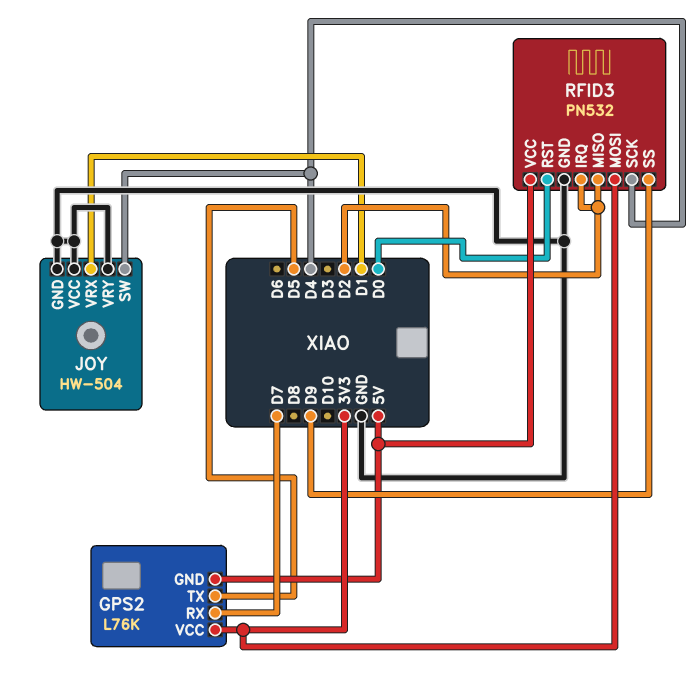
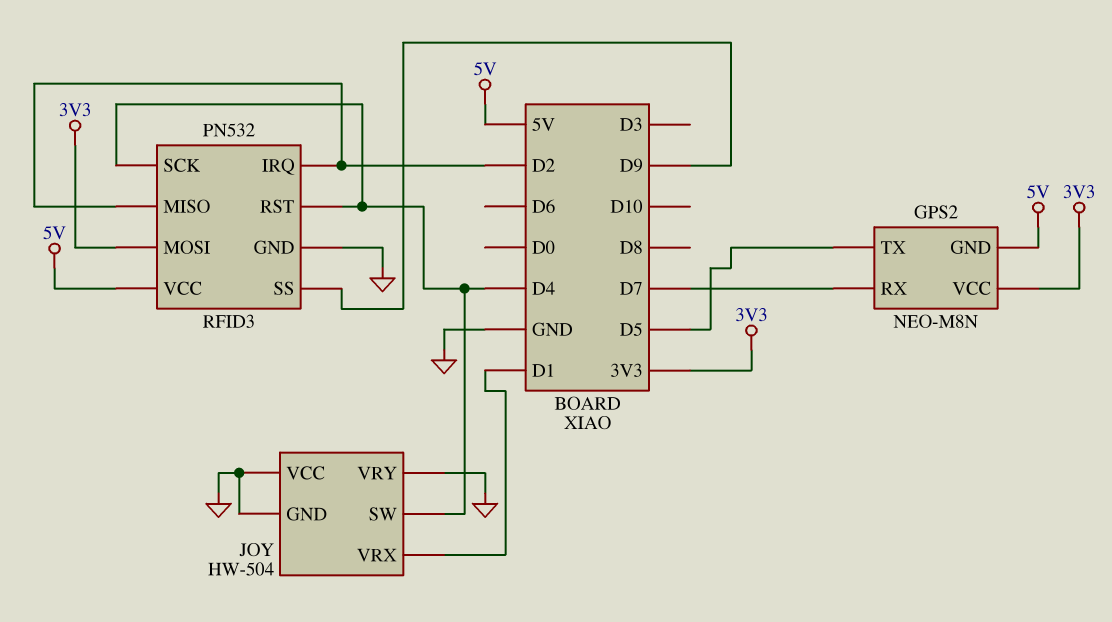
GPS2: L76K -> NEO-M8N
RFID3 pin RST: D0 -> D4

